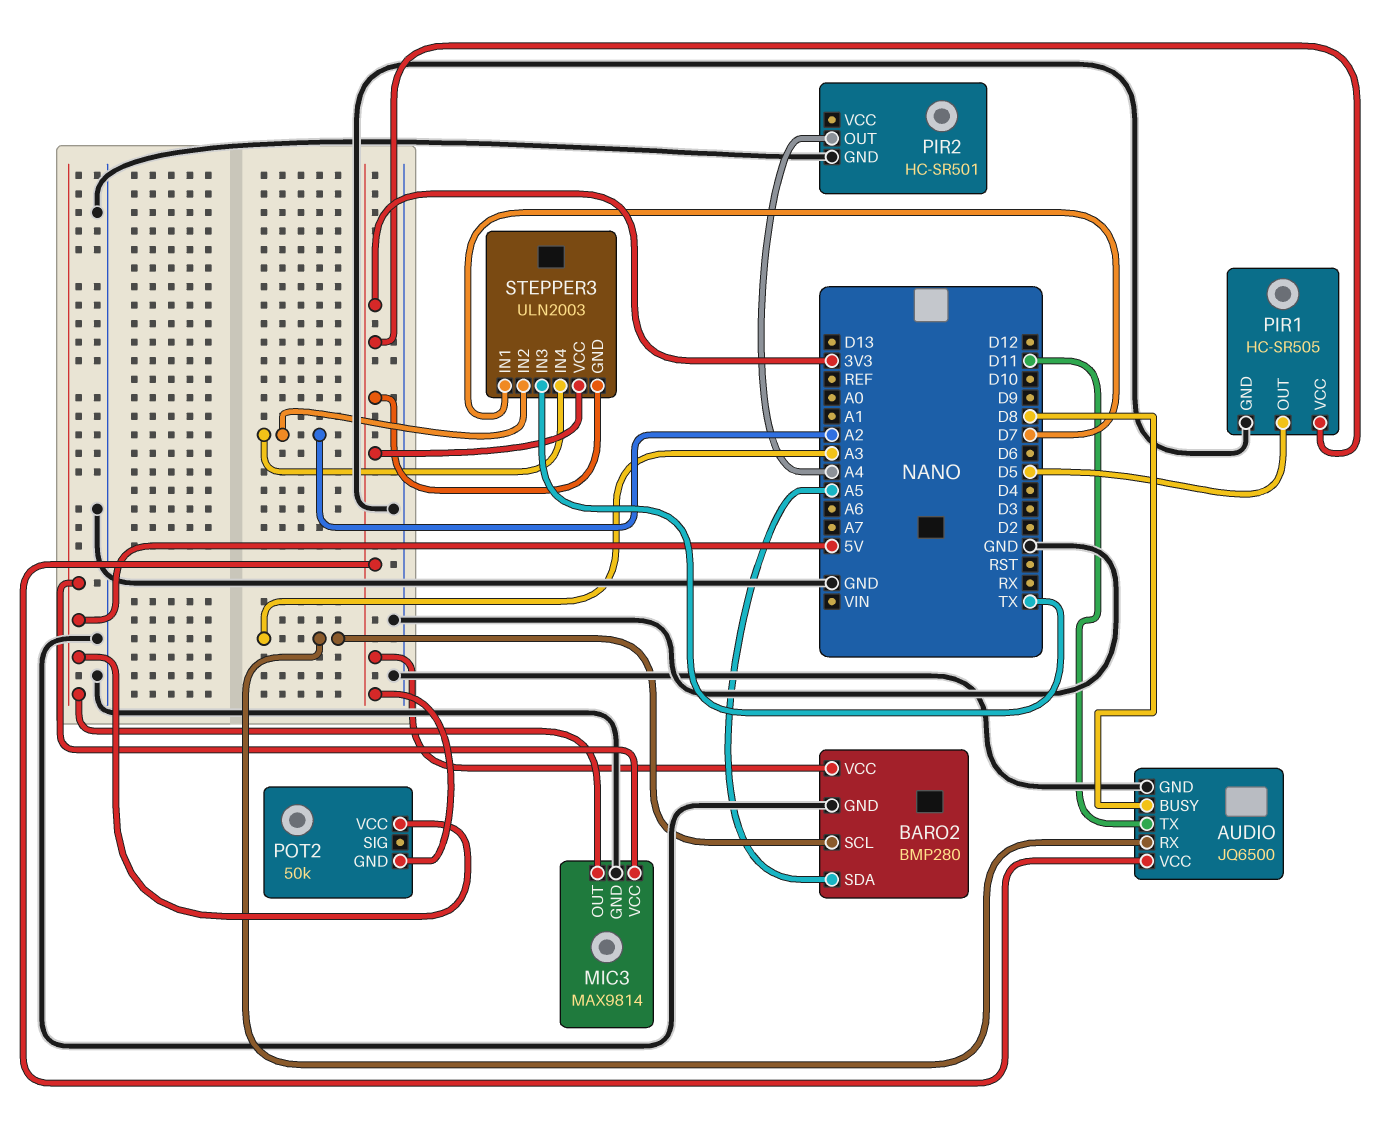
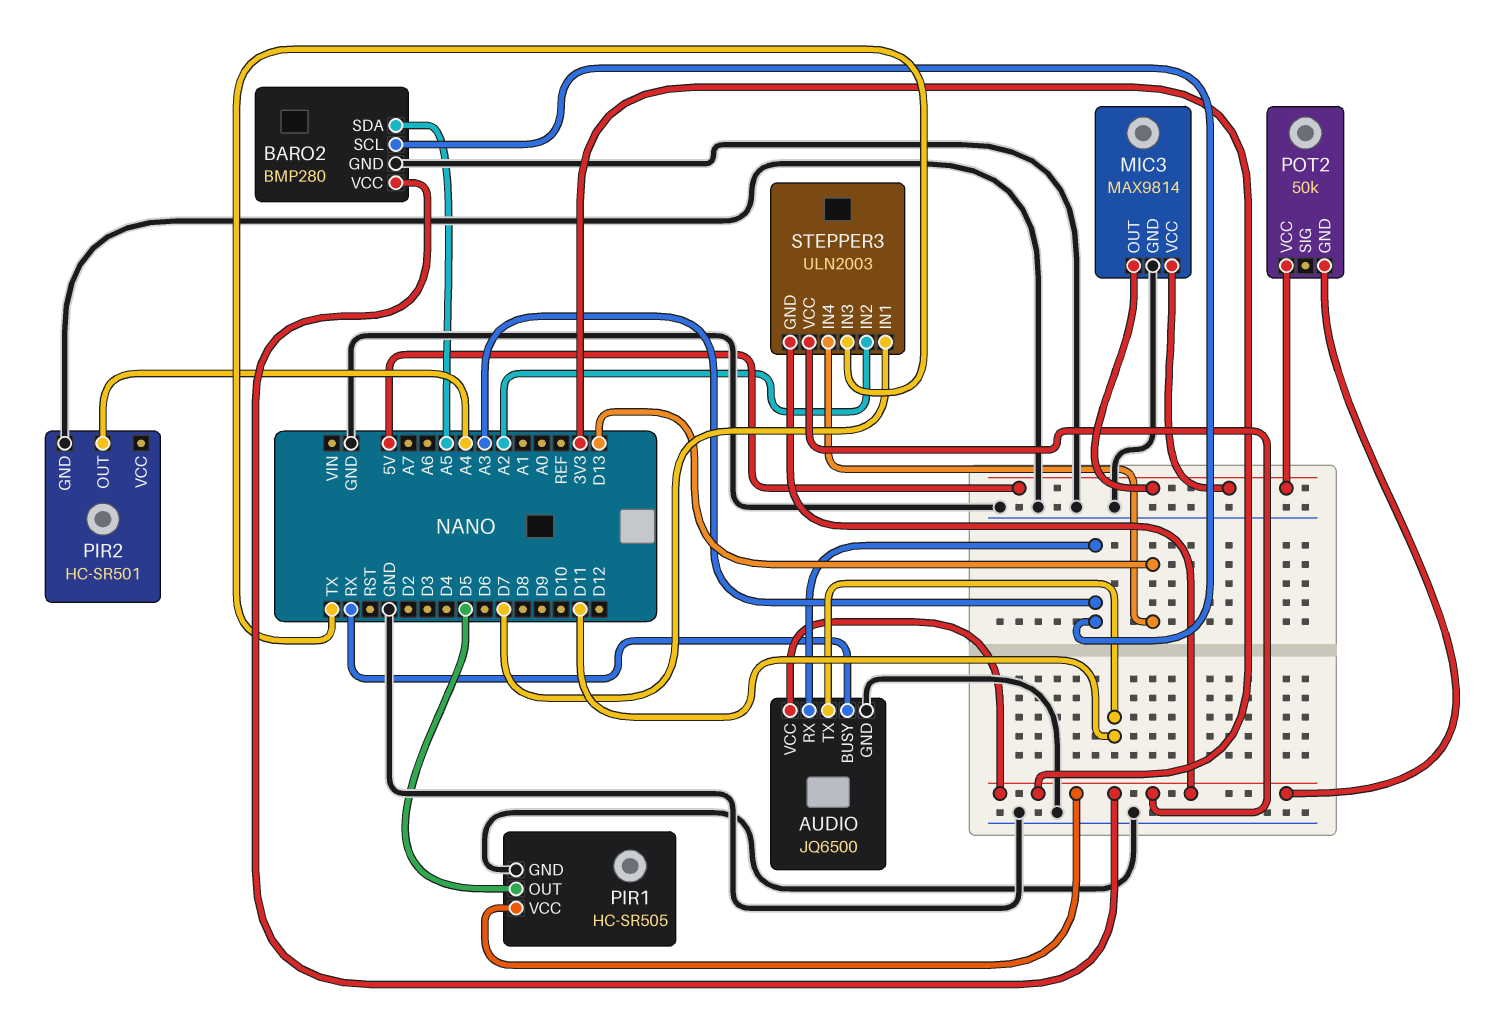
AUDIO pin BUSY: D8 -> RX
STEPPER3 pin IN4: A2 -> D13

